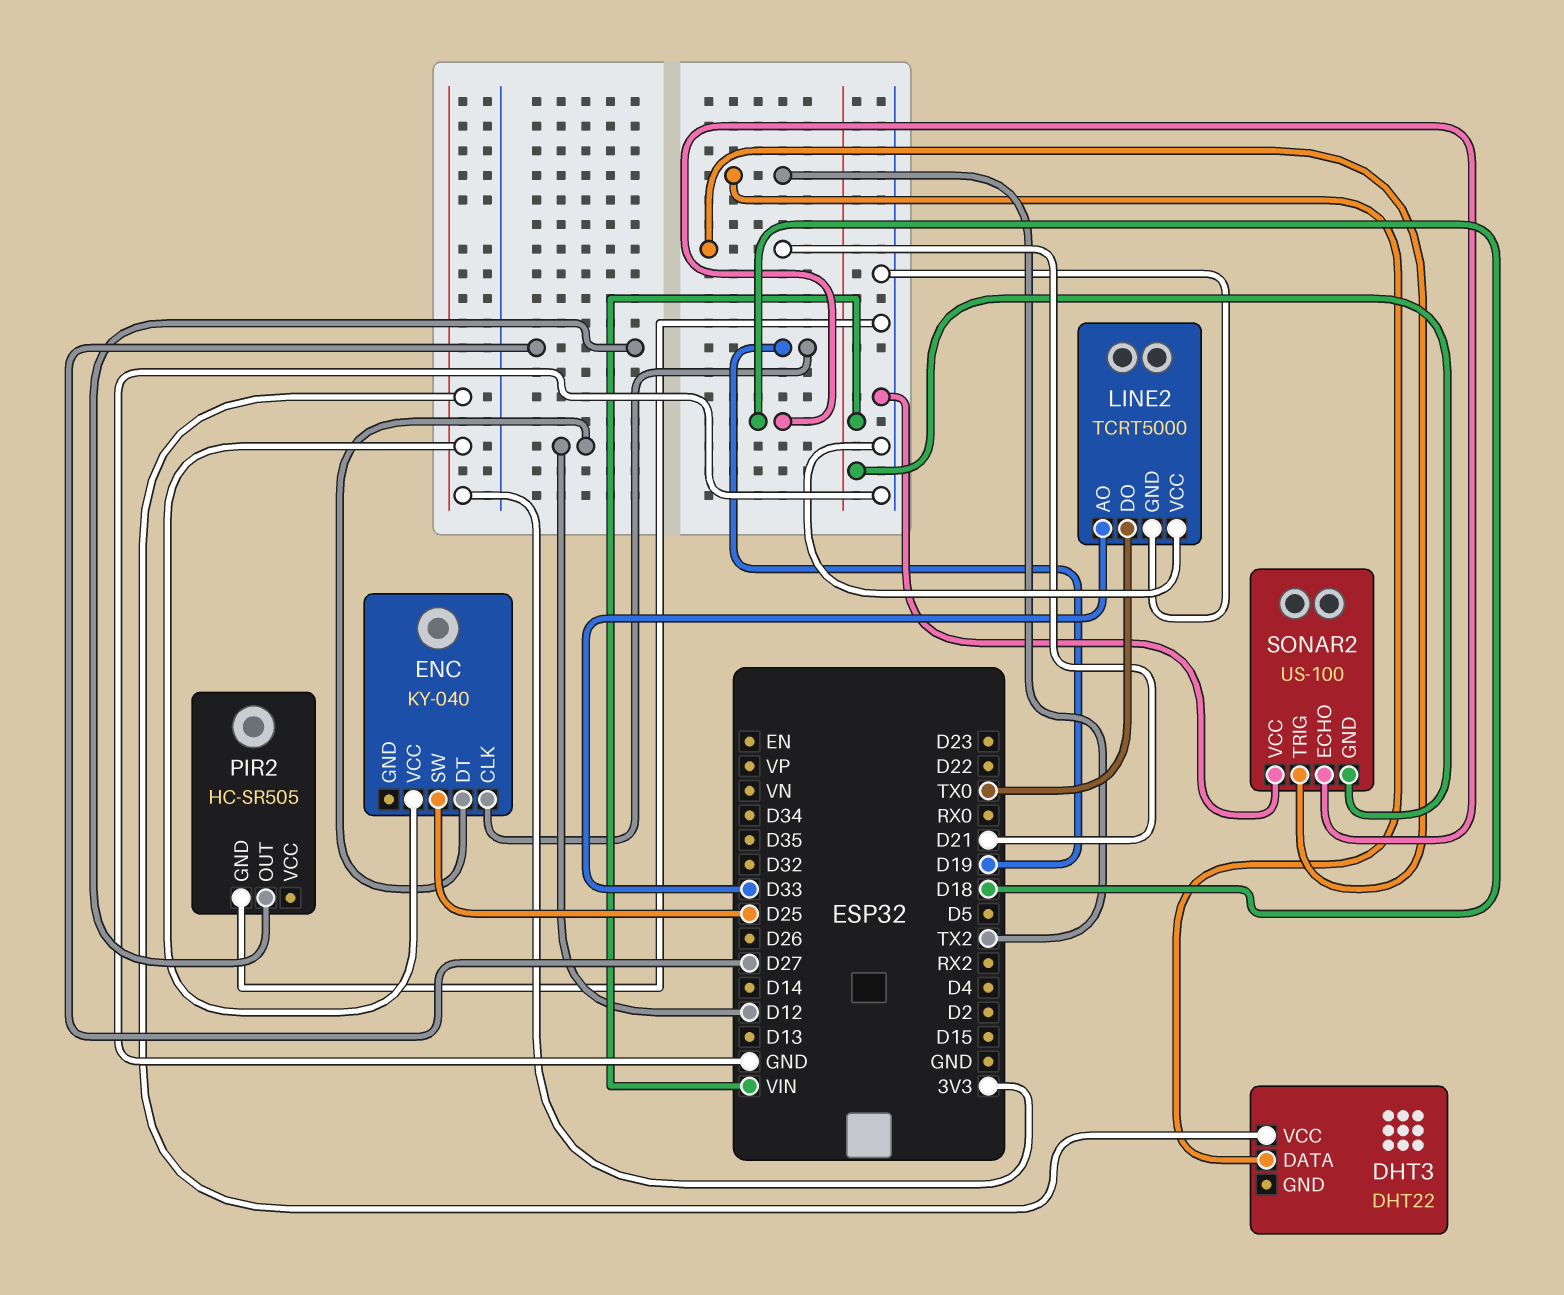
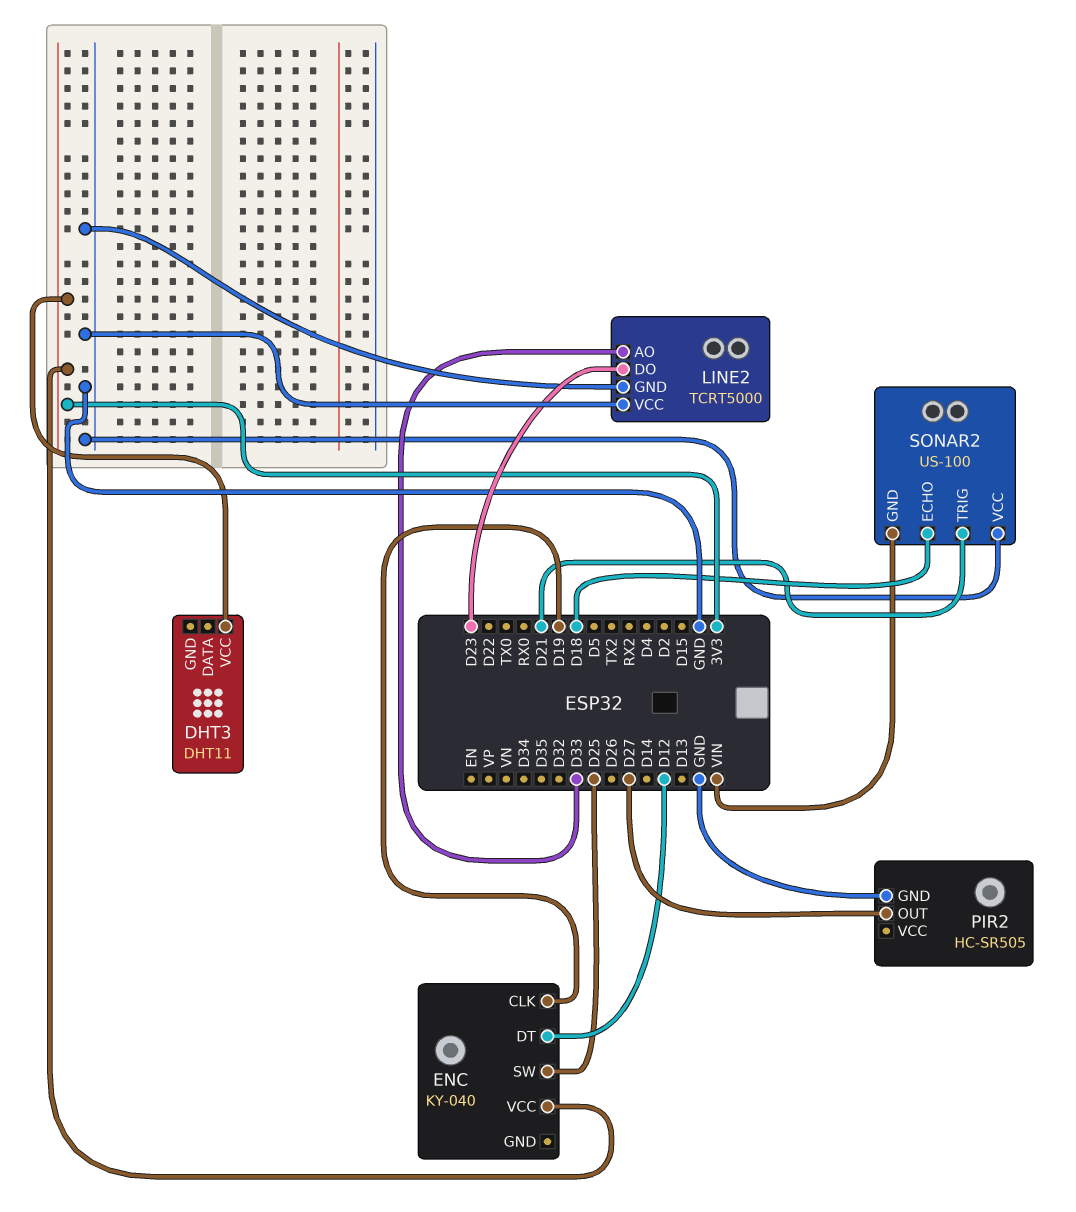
DHT3: DHT22 -> DHT11
DHT3 pin DATA: TX2 -> none
LINE2 pin DO: TX0 -> D23

